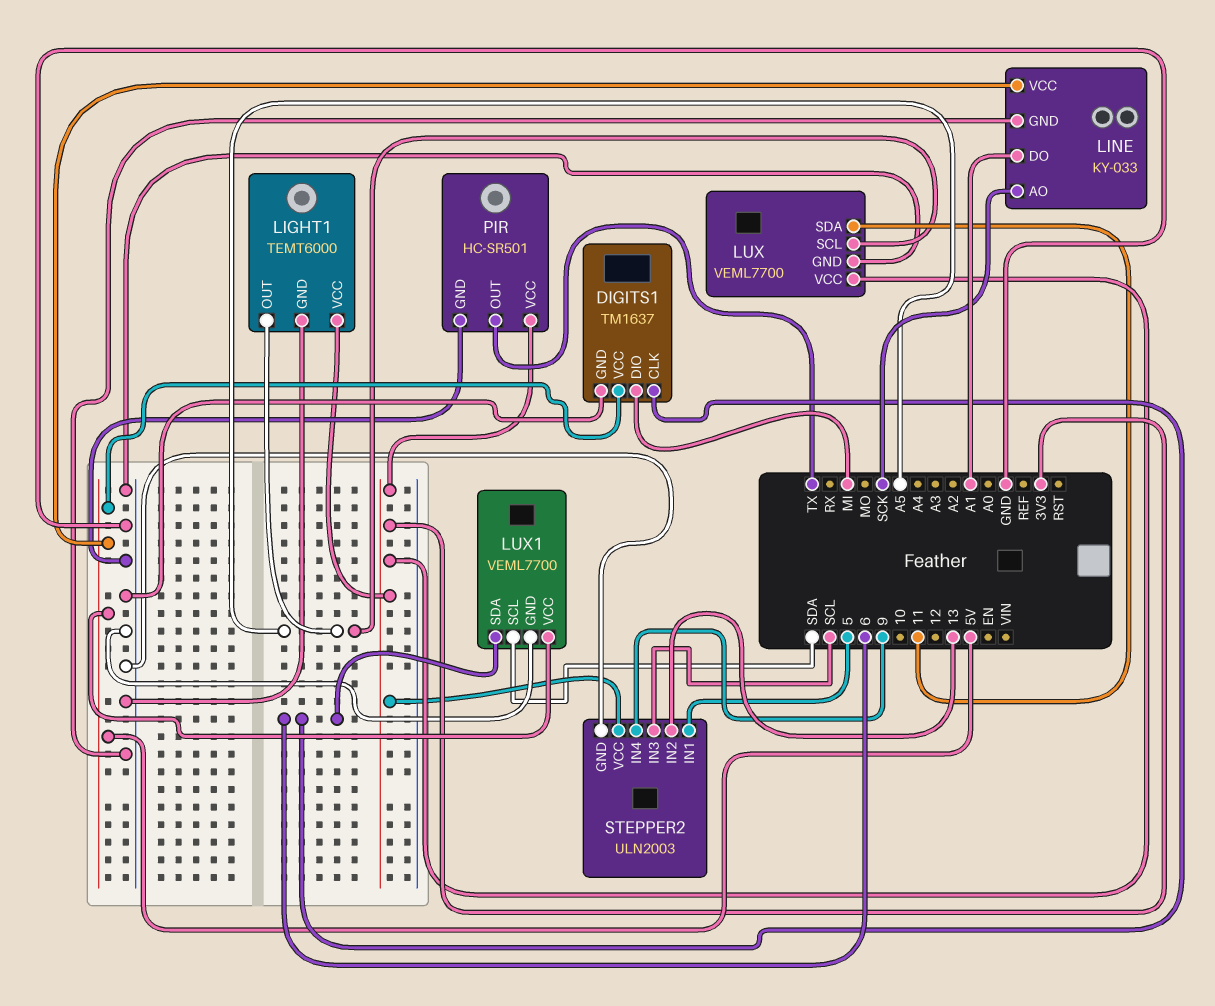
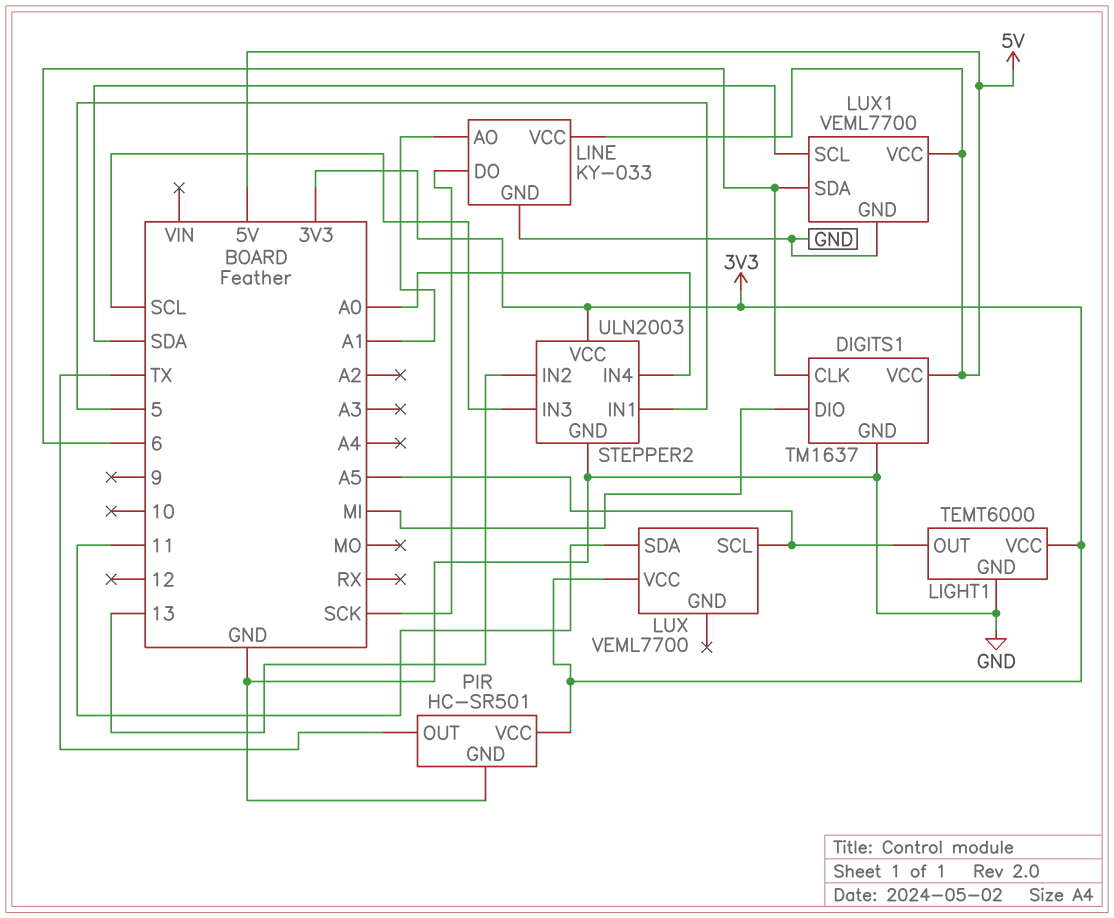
LINE pin AO: SCK -> A1
LINE pin DO: A1 -> SCK
LUX pin GND: GND -> none
STEPPER2 pin IN4: 9 -> A0

